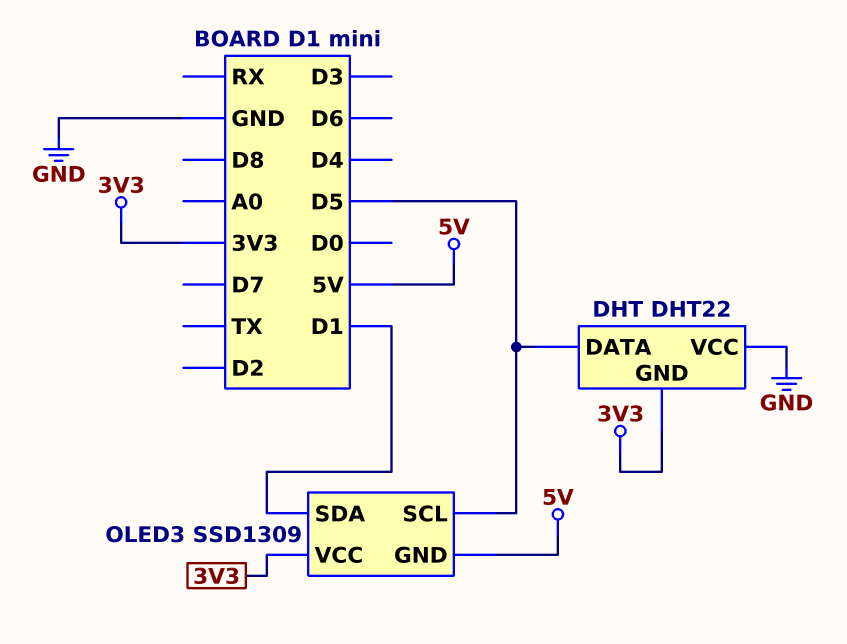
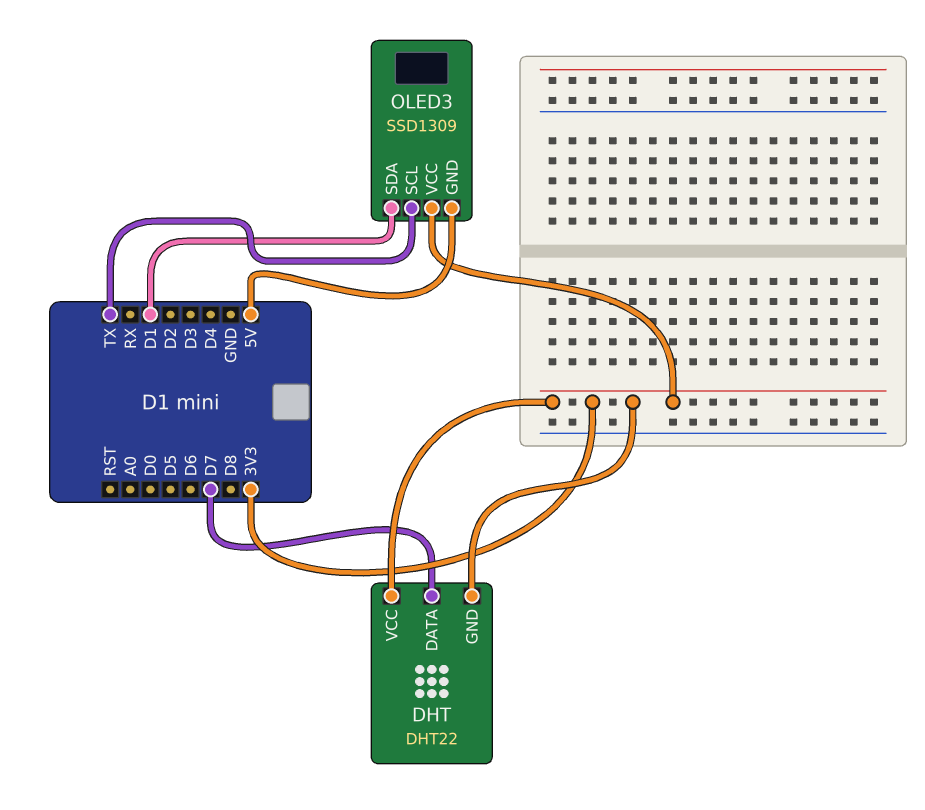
DHT pin DATA: D5 -> D7
DHT pin VCC: GND -> 3V3
OLED3 pin SCL: D5 -> TX

